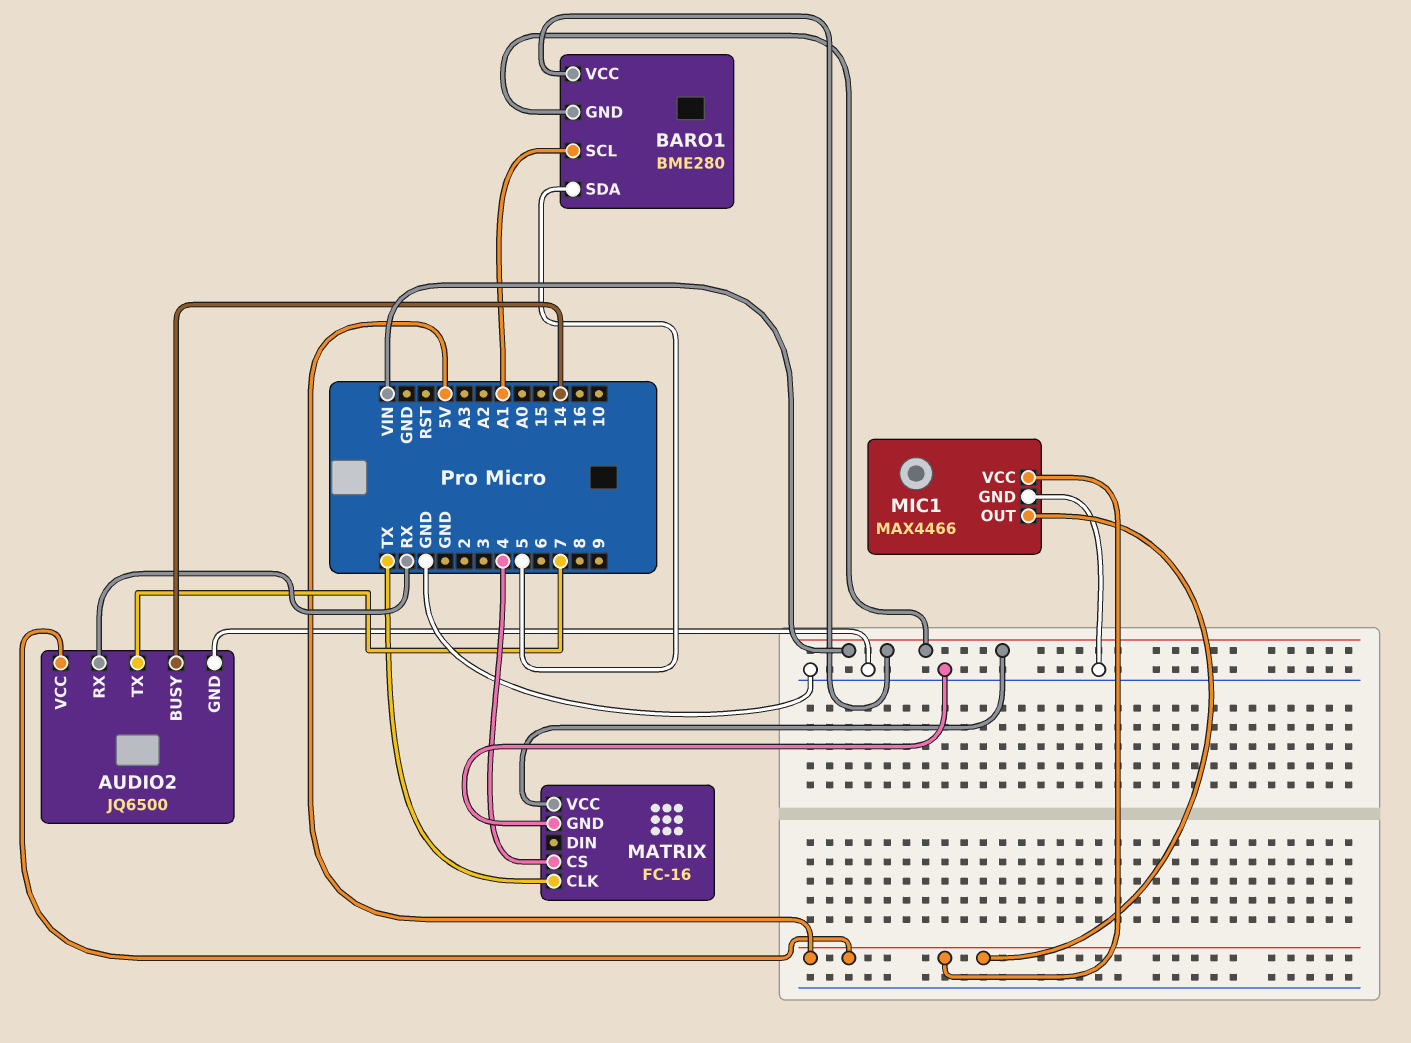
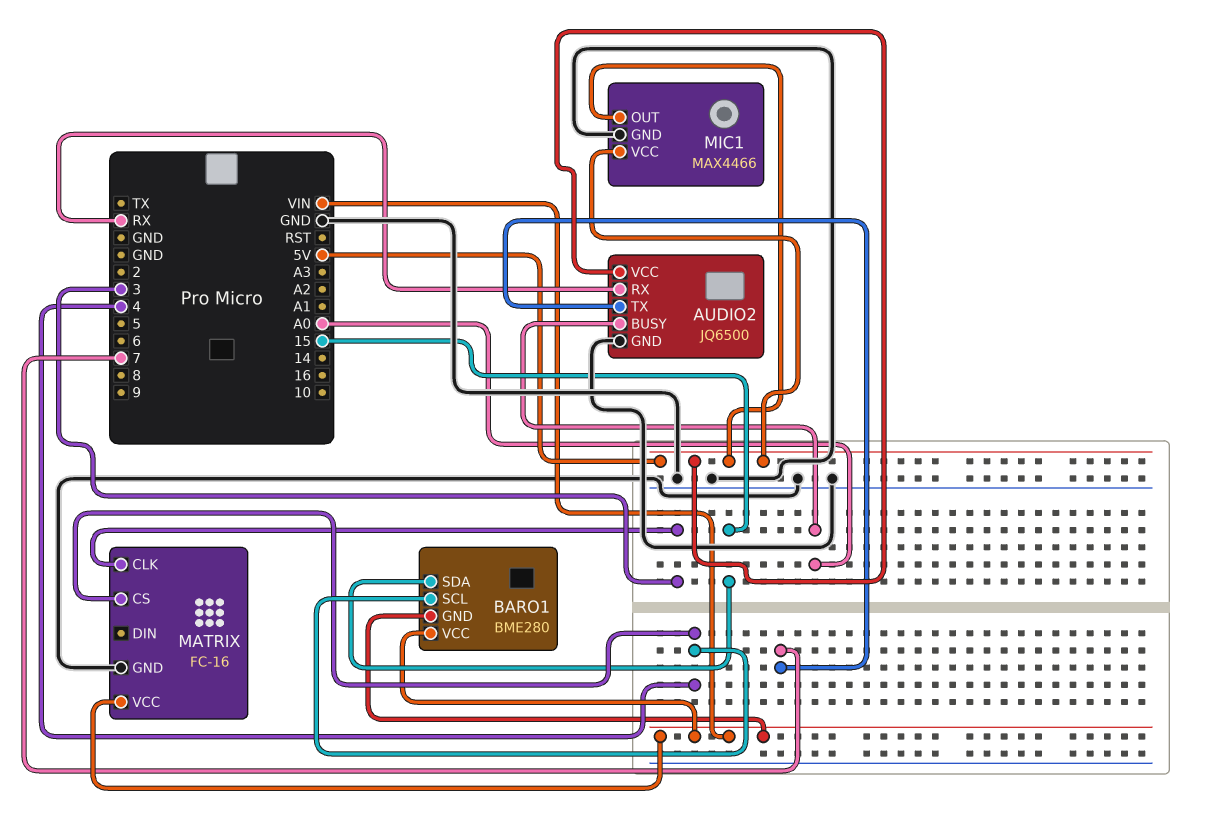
AUDIO2 pin BUSY: 14 -> A0
BARO1 pin SCL: A1 -> 4
BARO1 pin SDA: 5 -> 15
MATRIX pin CLK: TX -> 3

